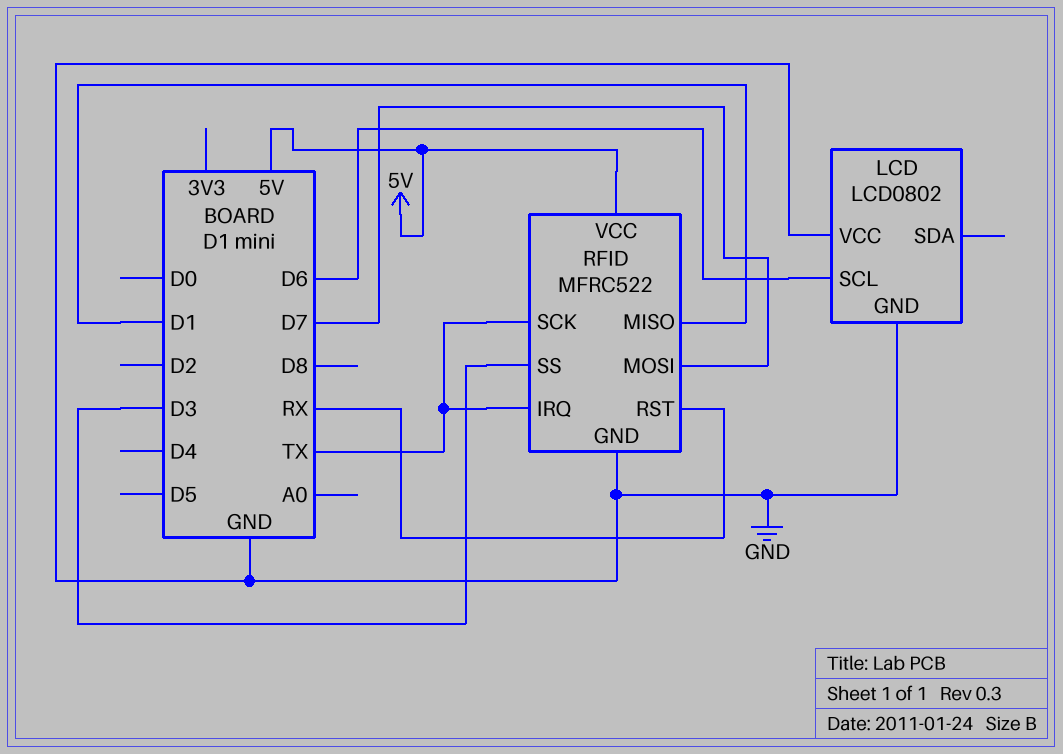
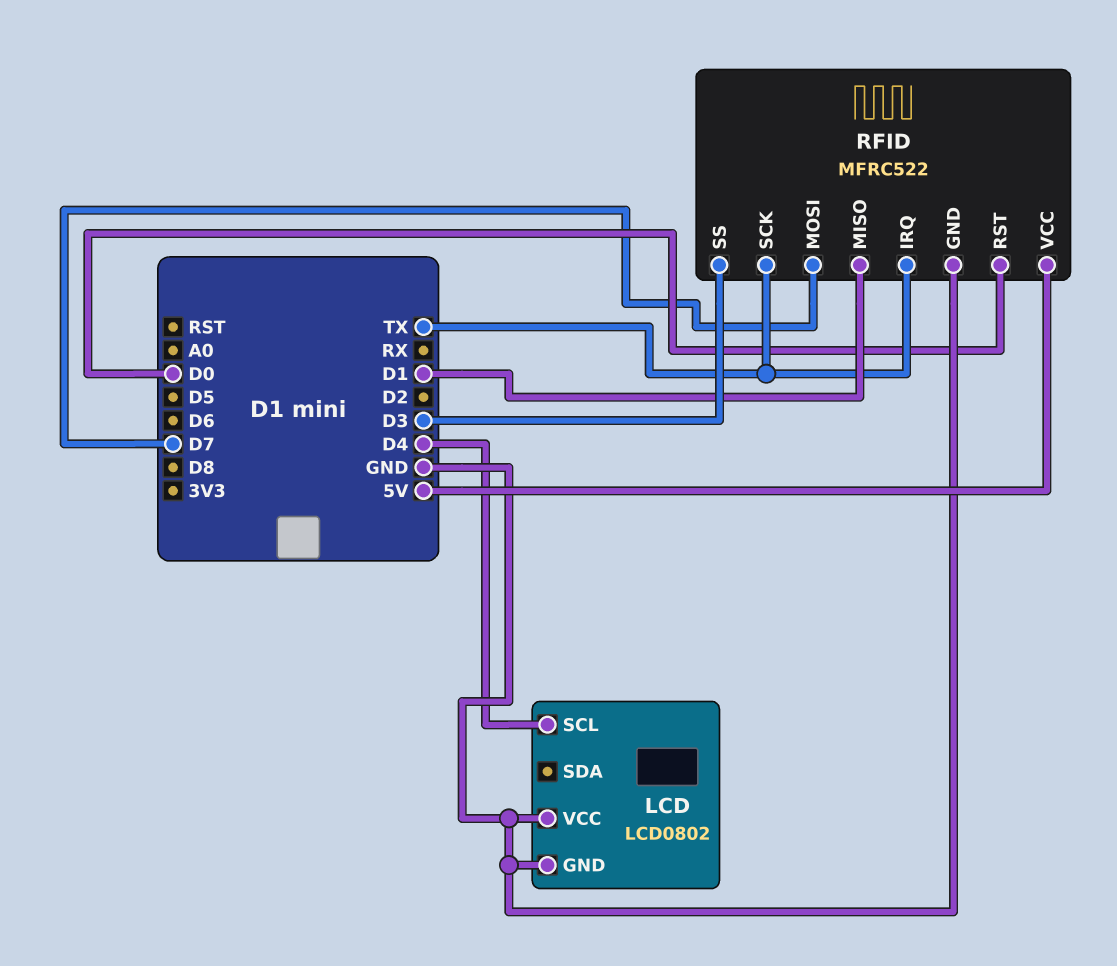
LCD pin SCL: D6 -> D4
RFID pin RST: RX -> D0

